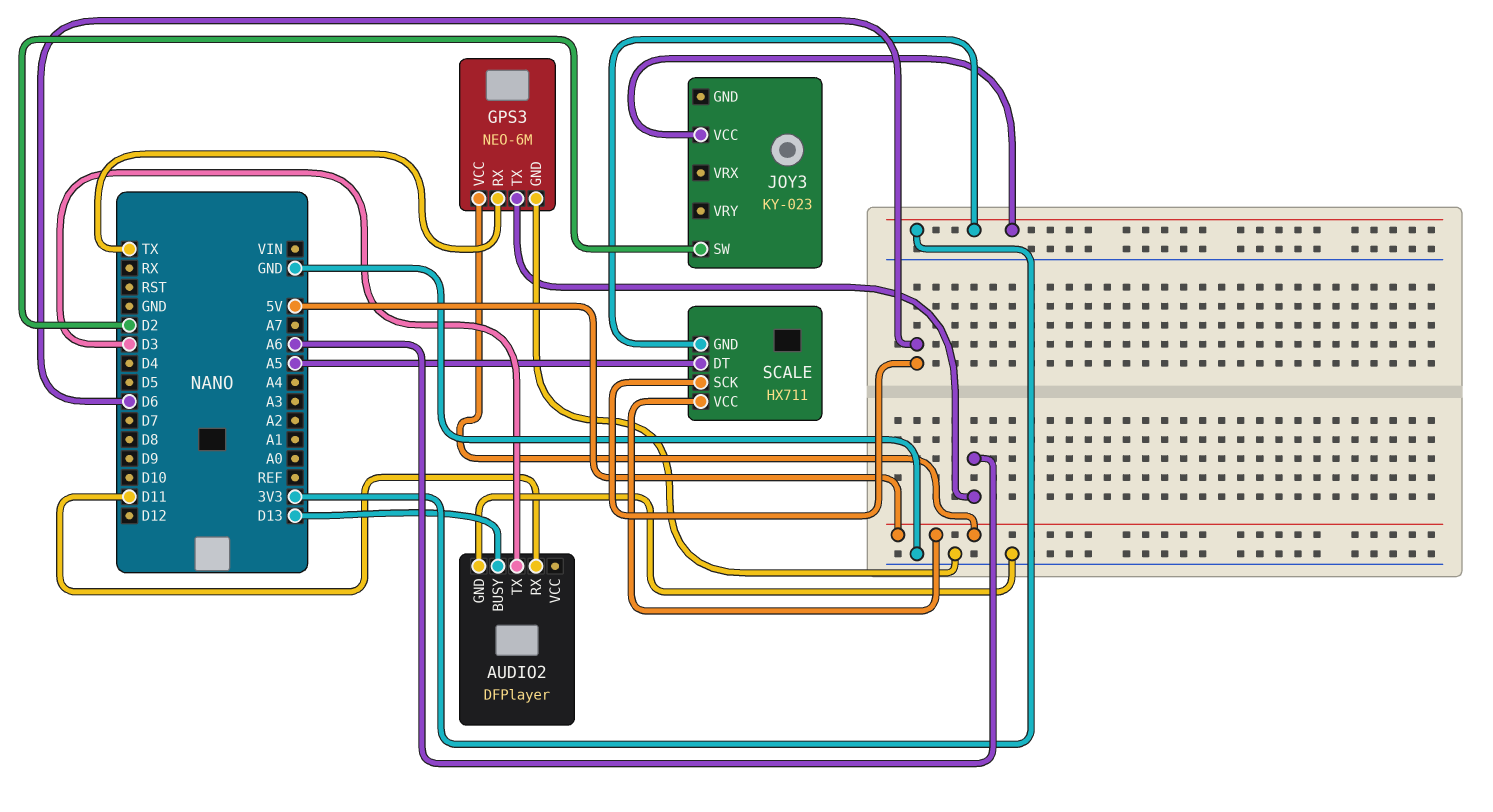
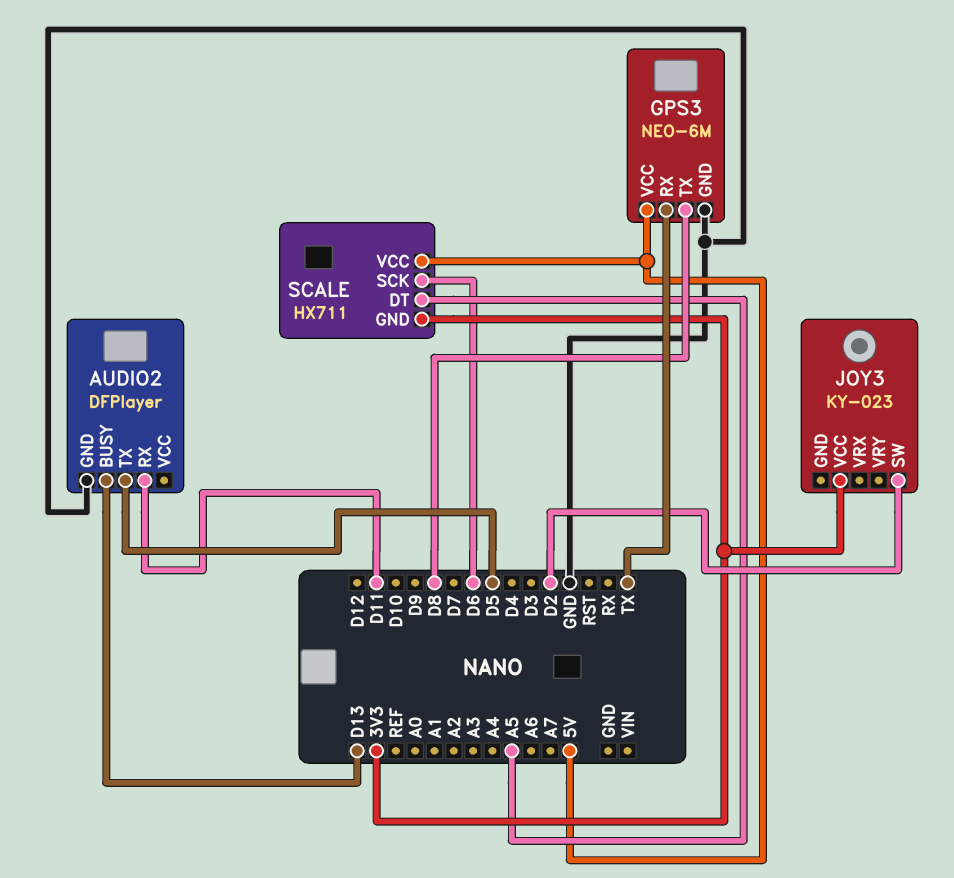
AUDIO2 pin TX: D3 -> D5
GPS3 pin TX: A6 -> D8

